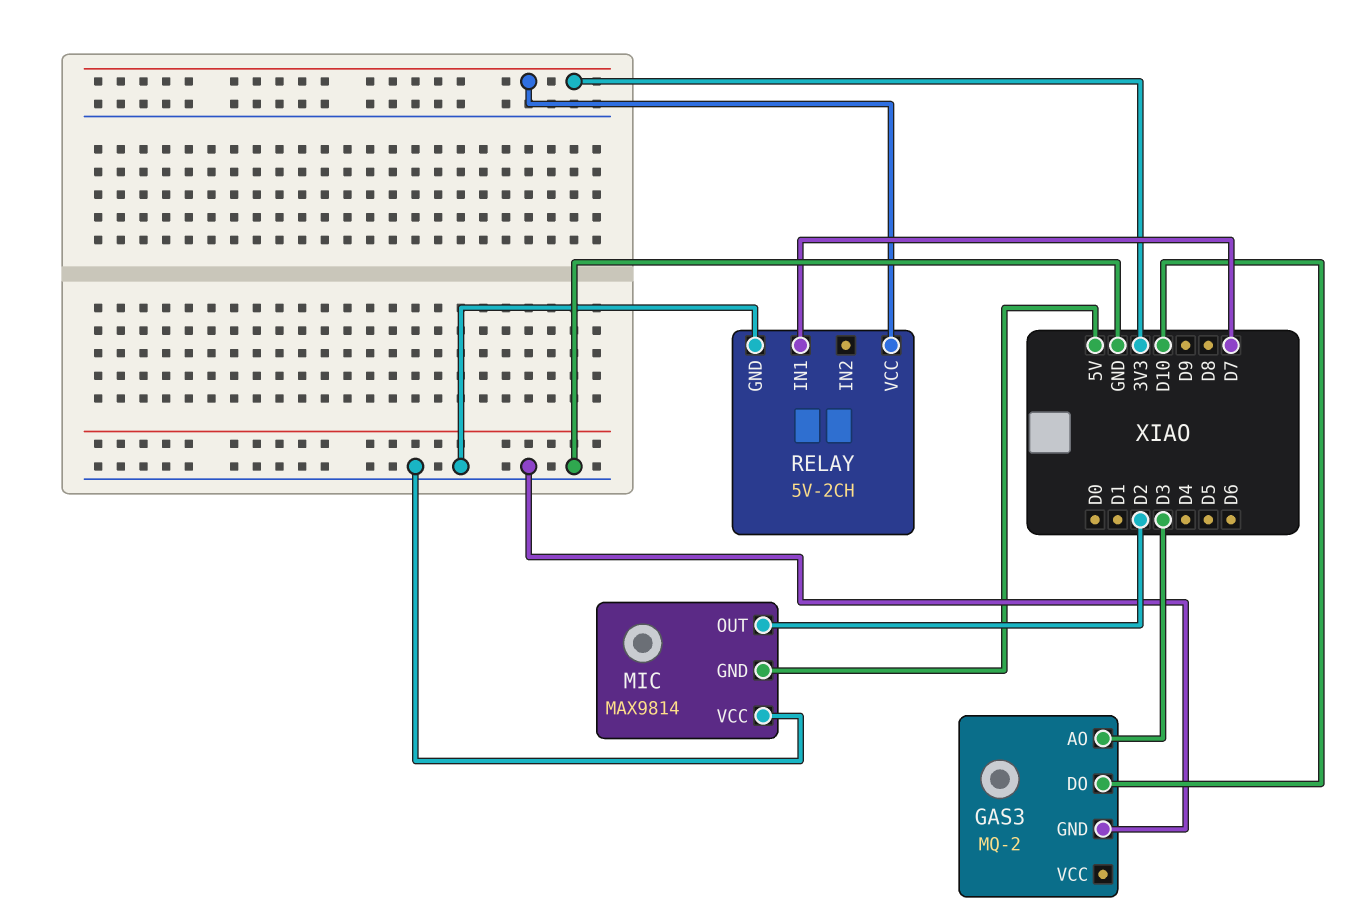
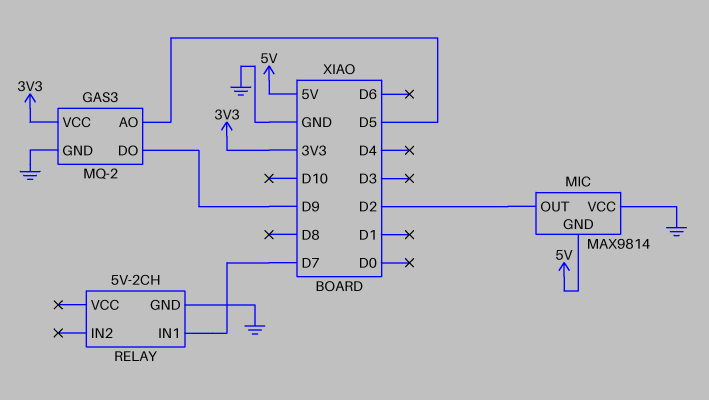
GAS3 pin AO: D3 -> D5
GAS3 pin DO: D10 -> D9
GAS3 pin VCC: none -> 3V3
RELAY pin VCC: 3V3 -> none

